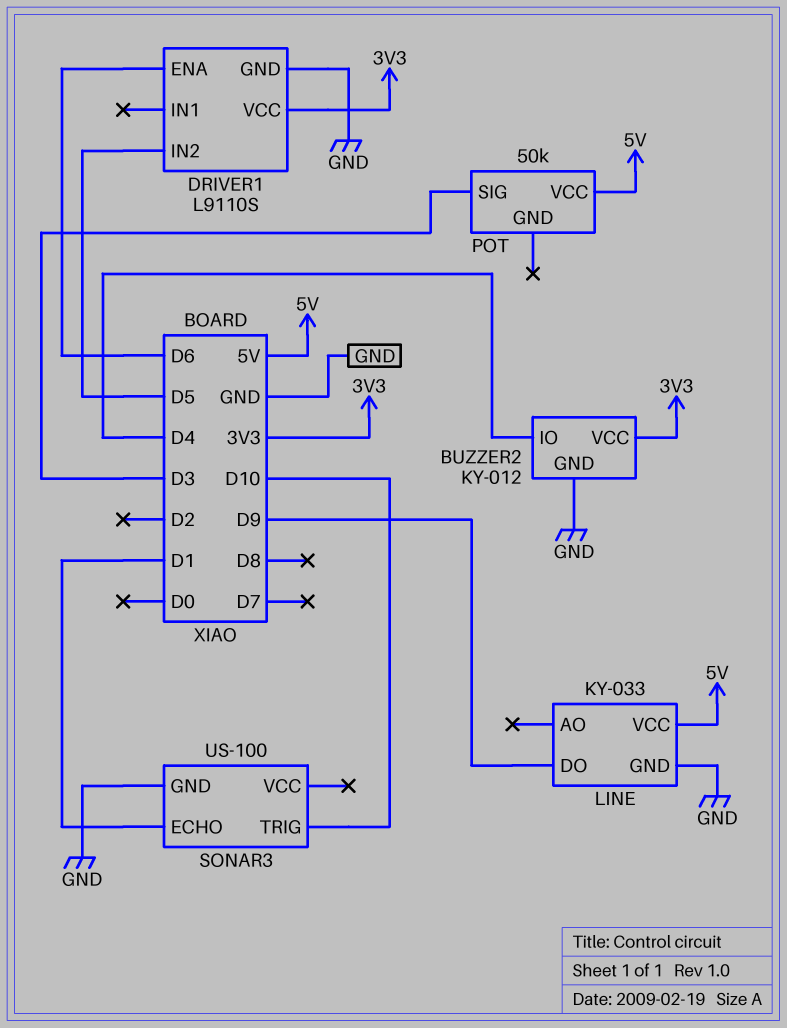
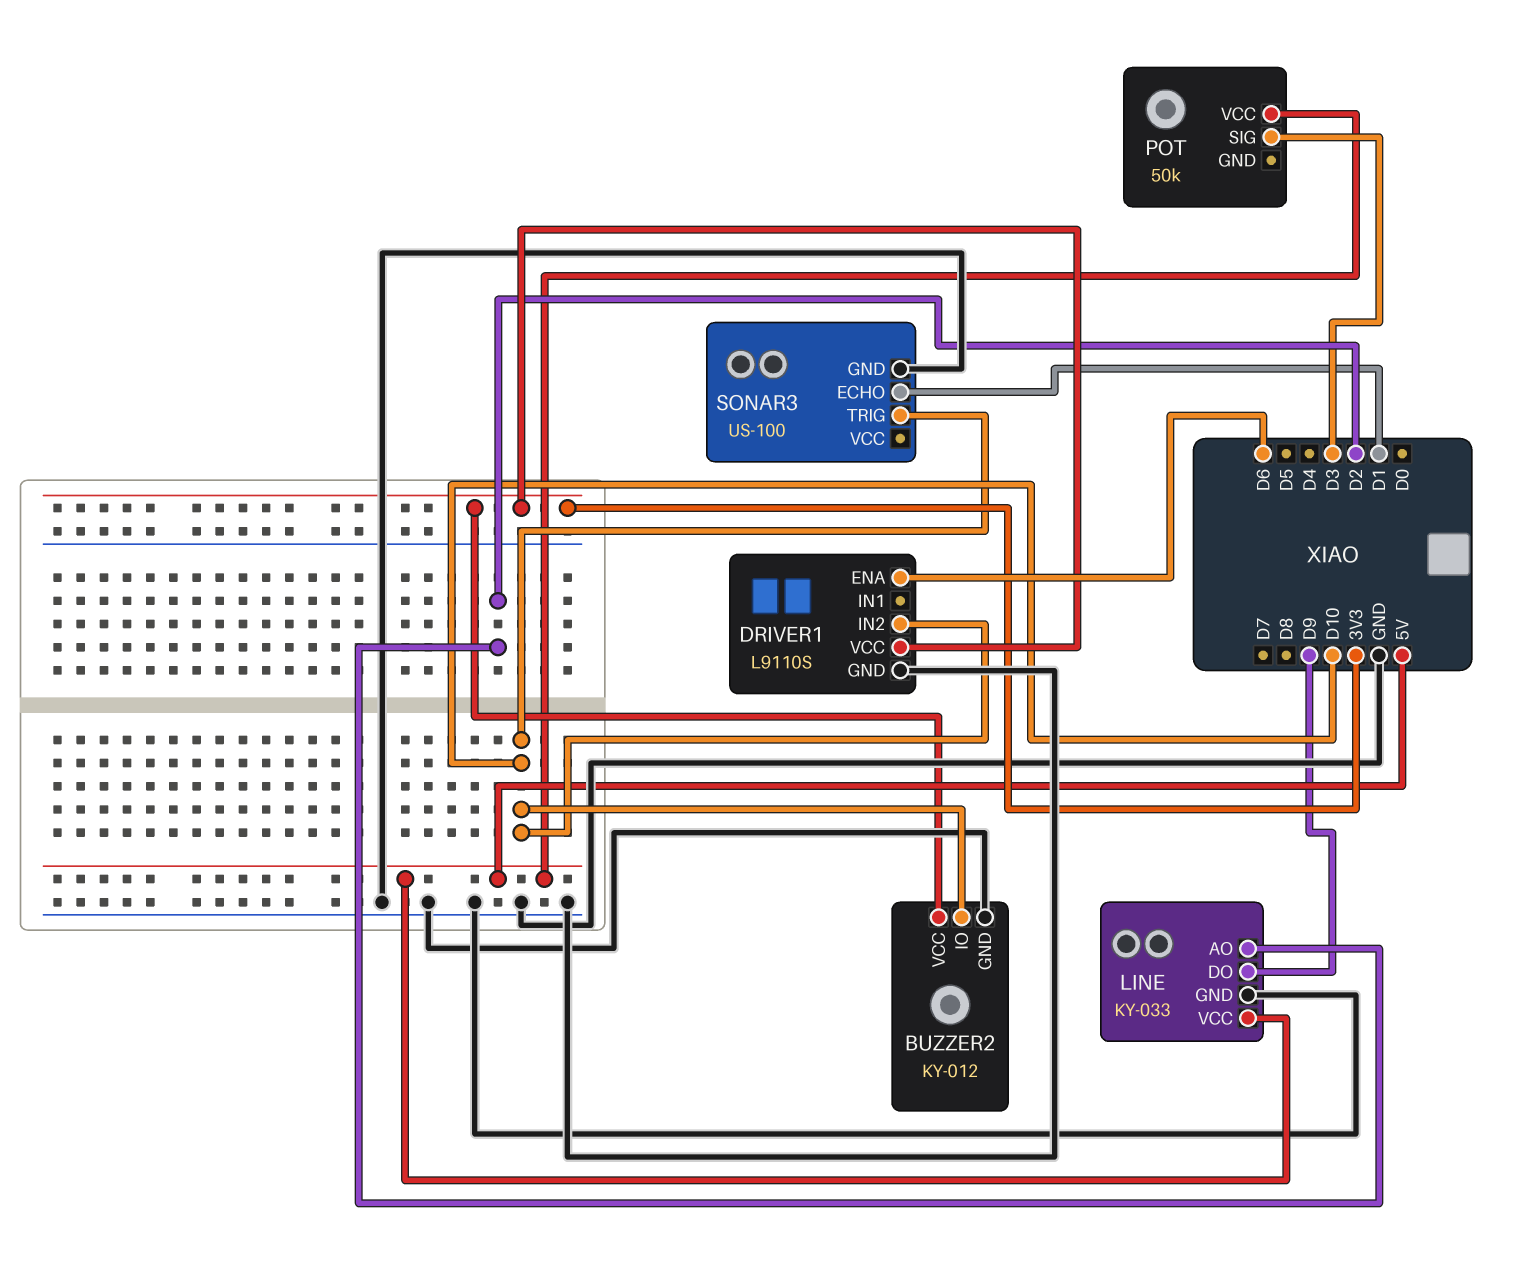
BUZZER2 pin IO: D4 -> D10
DRIVER1 pin IN2: D5 -> D10
LINE pin AO: none -> D2

